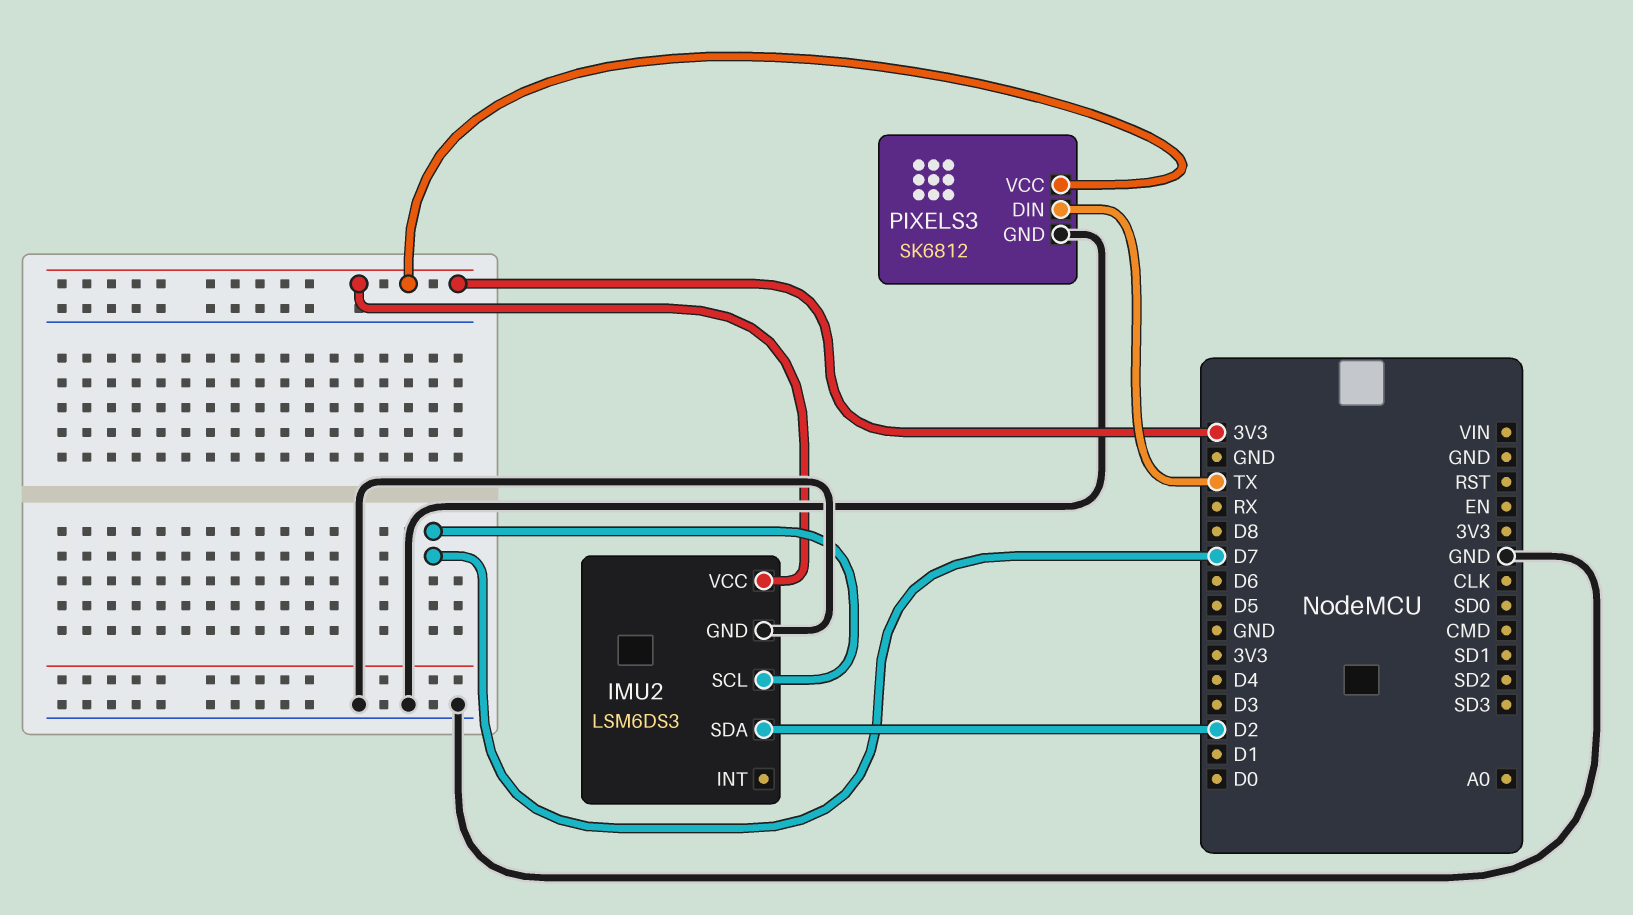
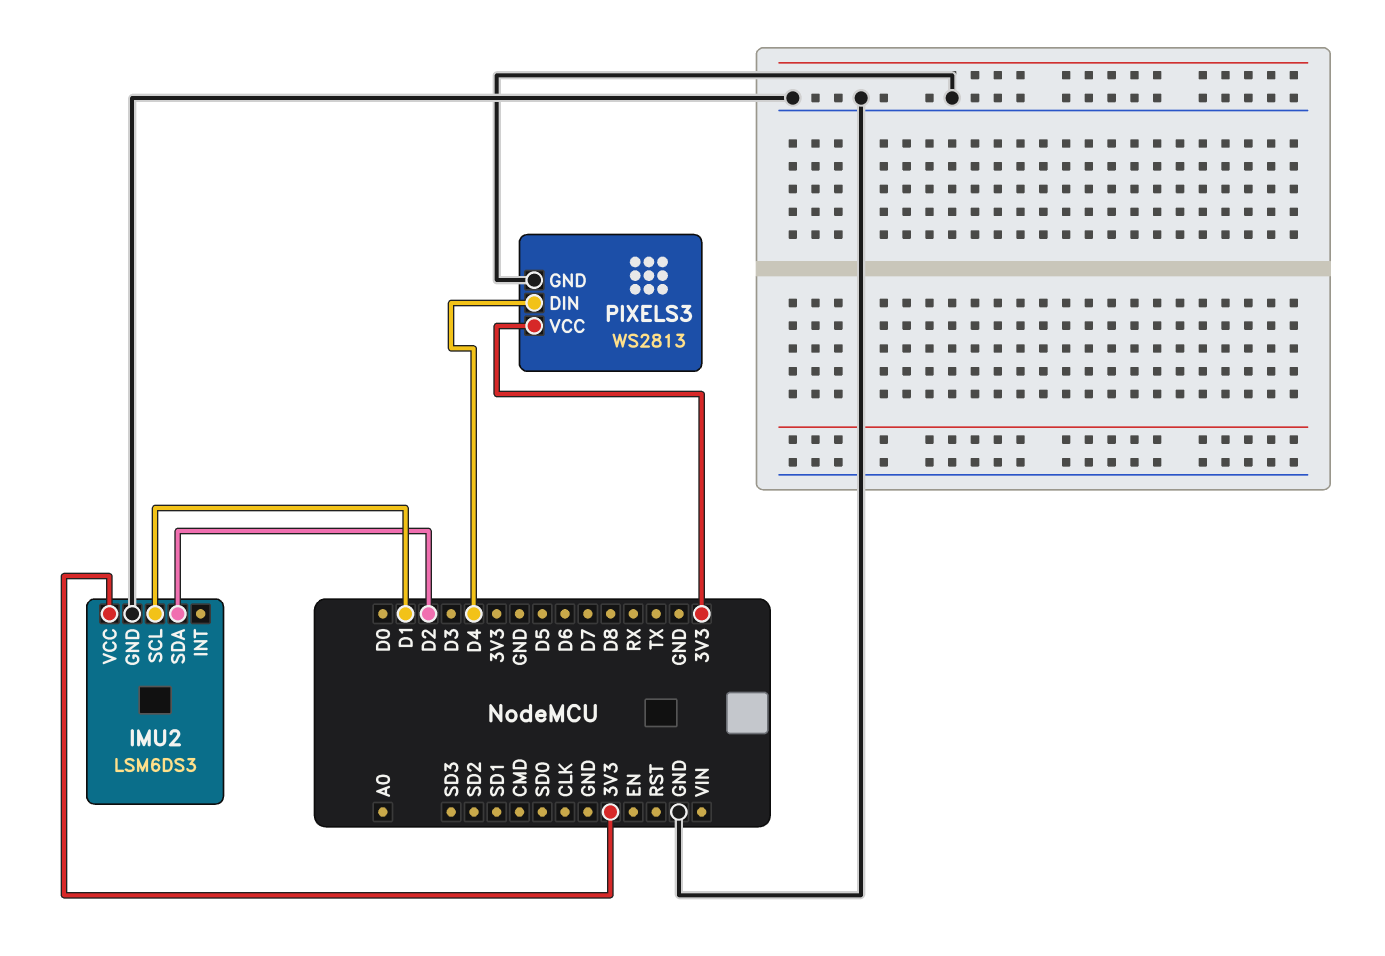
IMU2 pin SCL: D7 -> D1
PIXELS3: SK6812 -> WS2813
PIXELS3 pin DIN: TX -> D4

